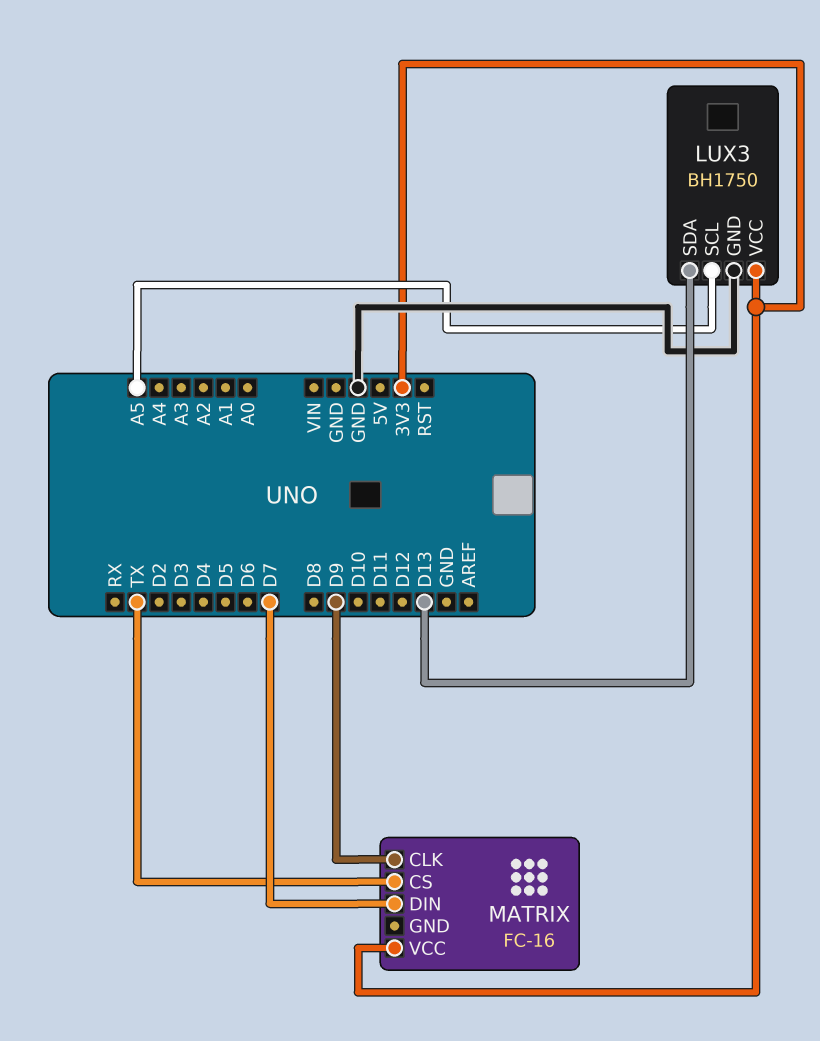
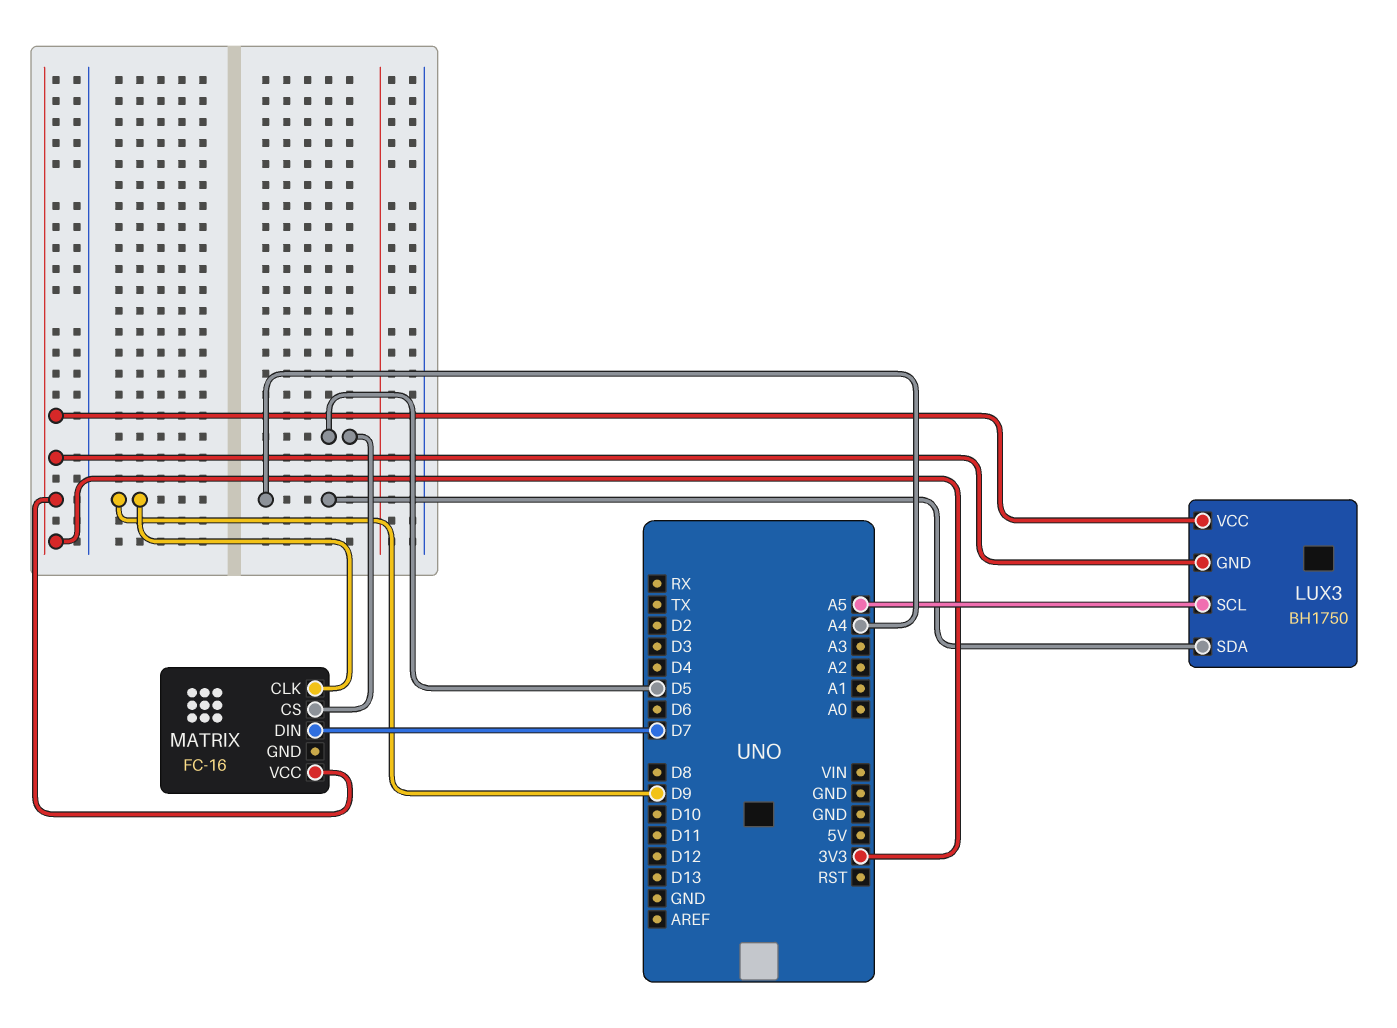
LUX3 pin GND: GND -> 3V3
LUX3 pin SDA: D13 -> A4
MATRIX pin CS: TX -> D5

